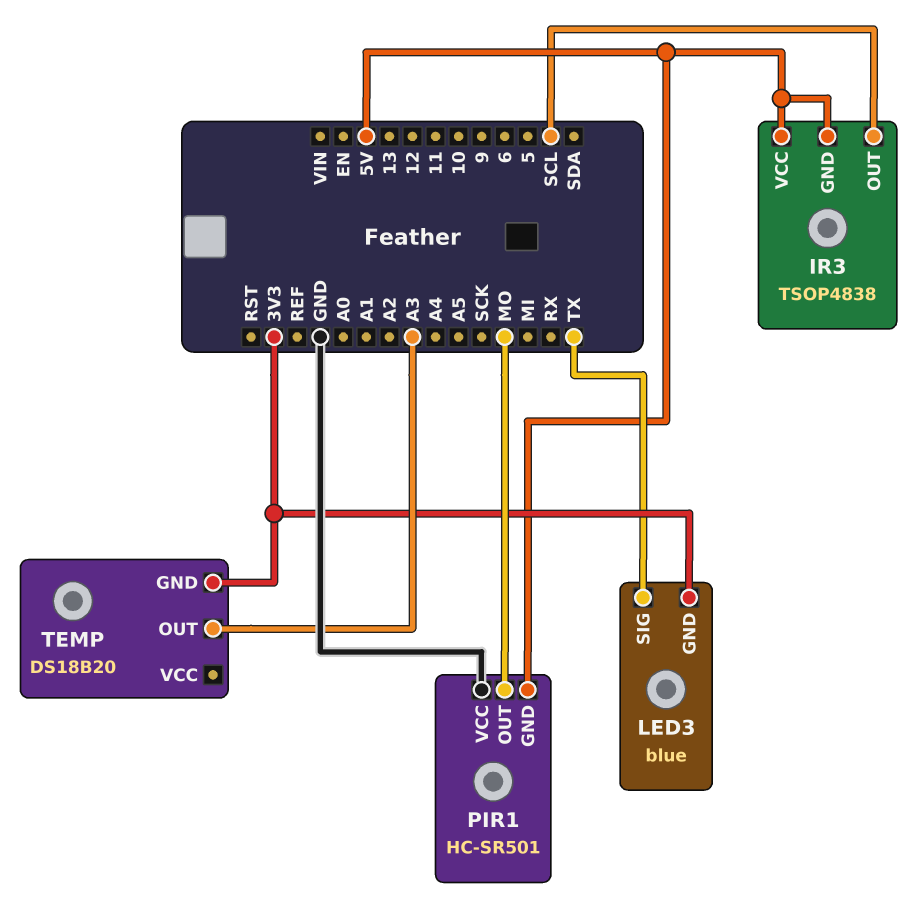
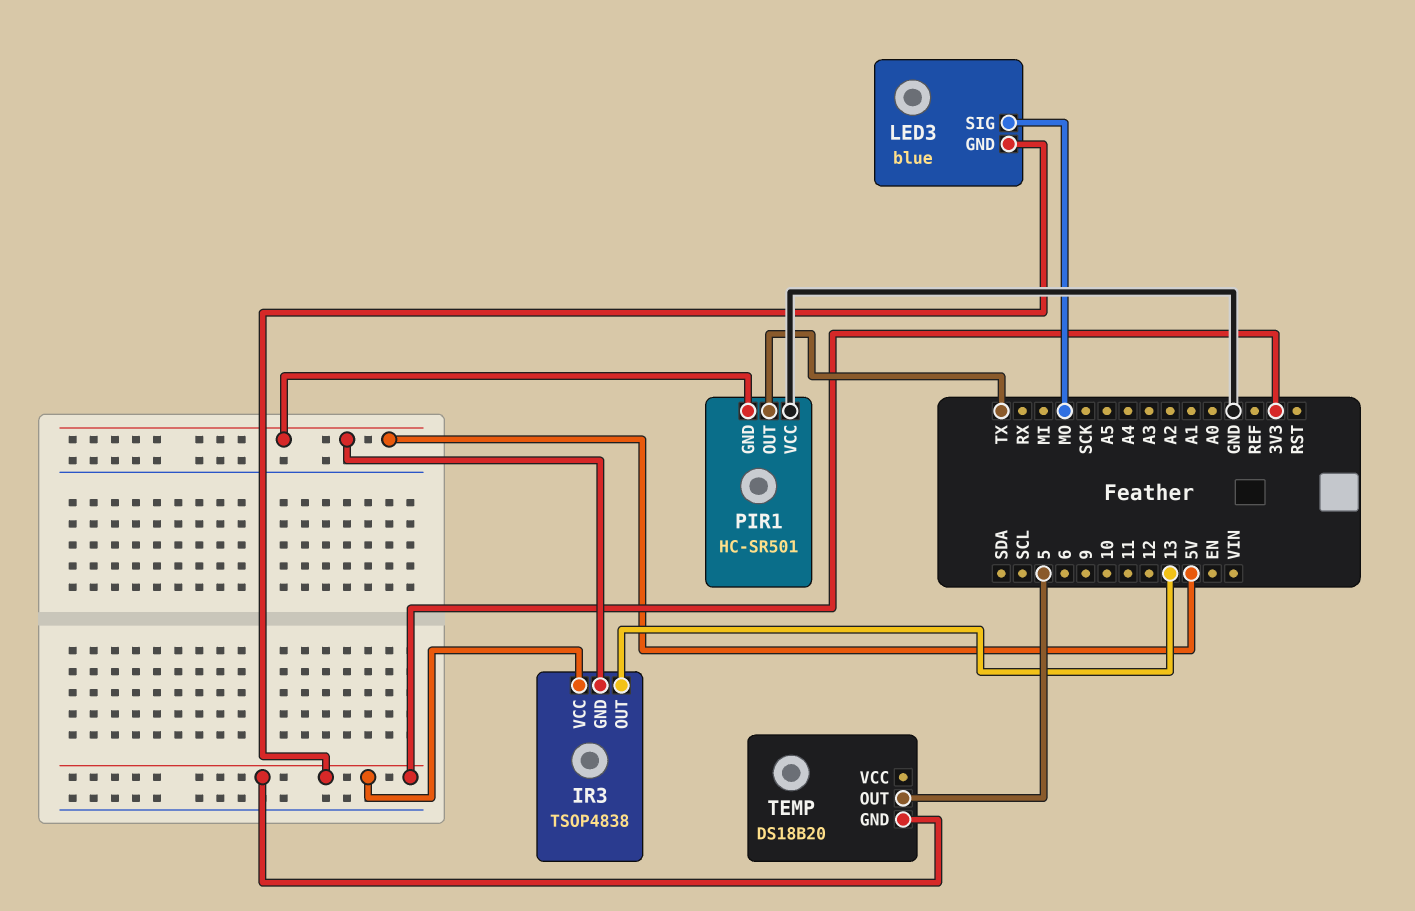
IR3 pin OUT: SCL -> 13
IR3 pin VCC: 5V -> 3V3
LED3 pin SIG: TX -> MO
PIR1 pin OUT: MO -> TX
TEMP pin OUT: A3 -> 5

